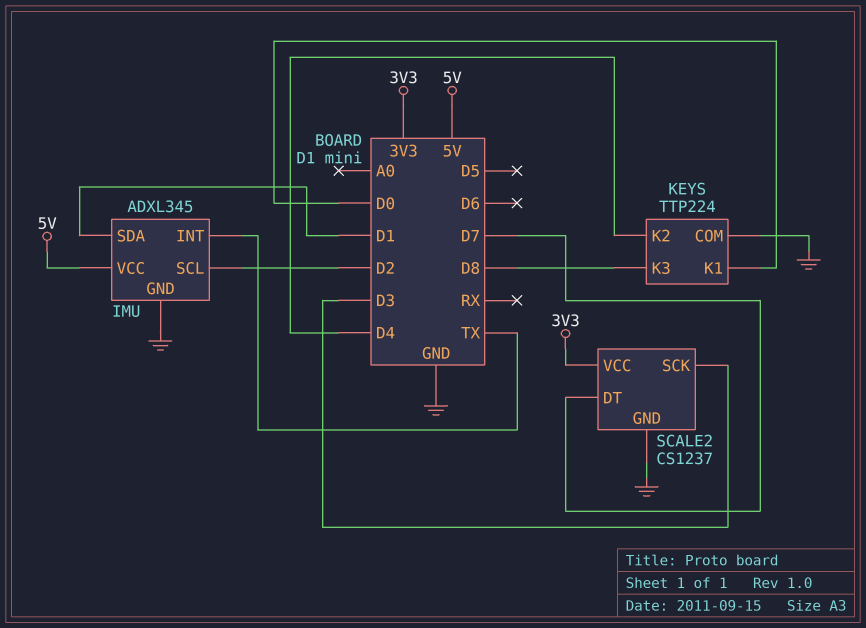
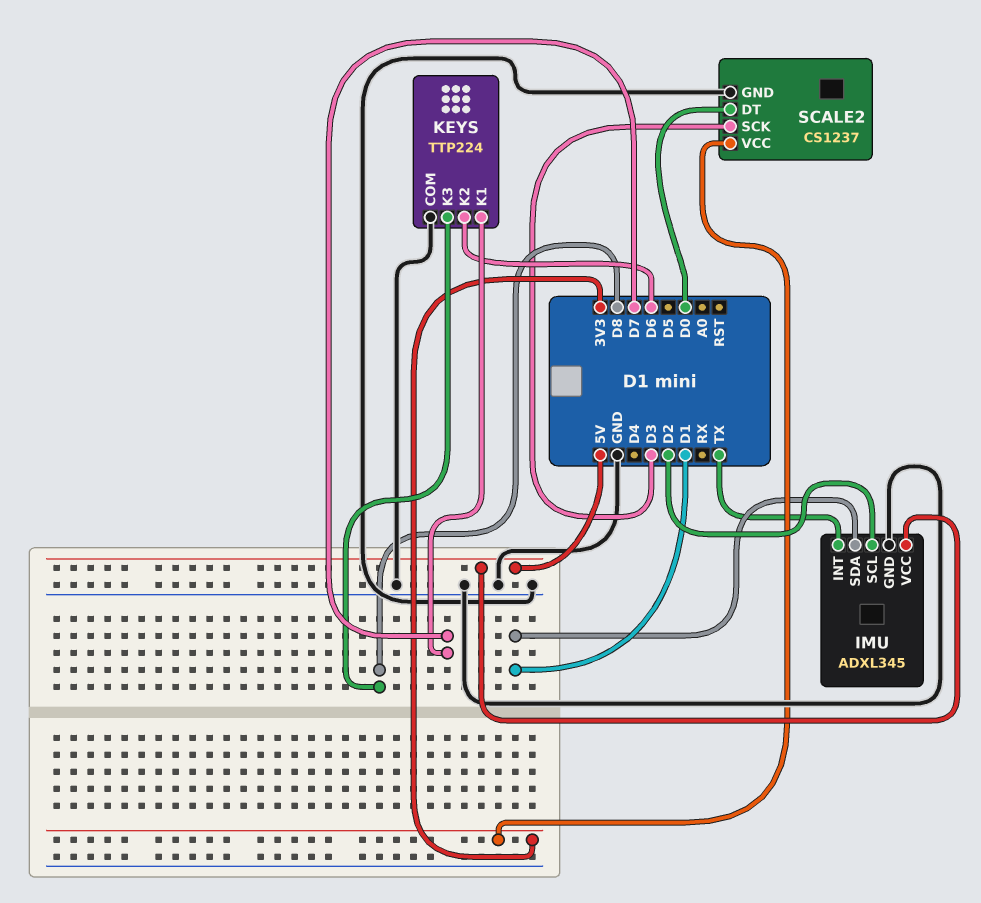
KEYS pin K1: D0 -> D7
KEYS pin K2: D4 -> D6
SCALE2 pin DT: D7 -> D0

